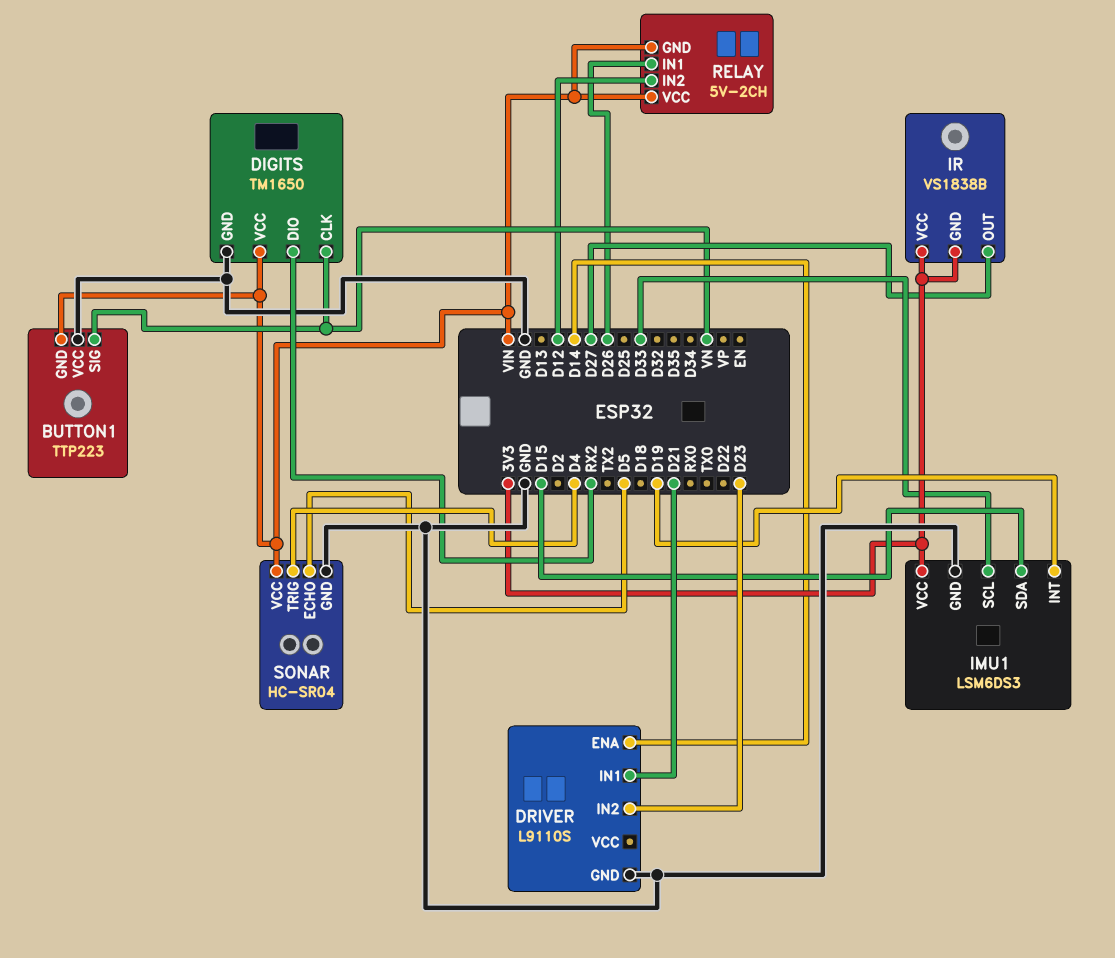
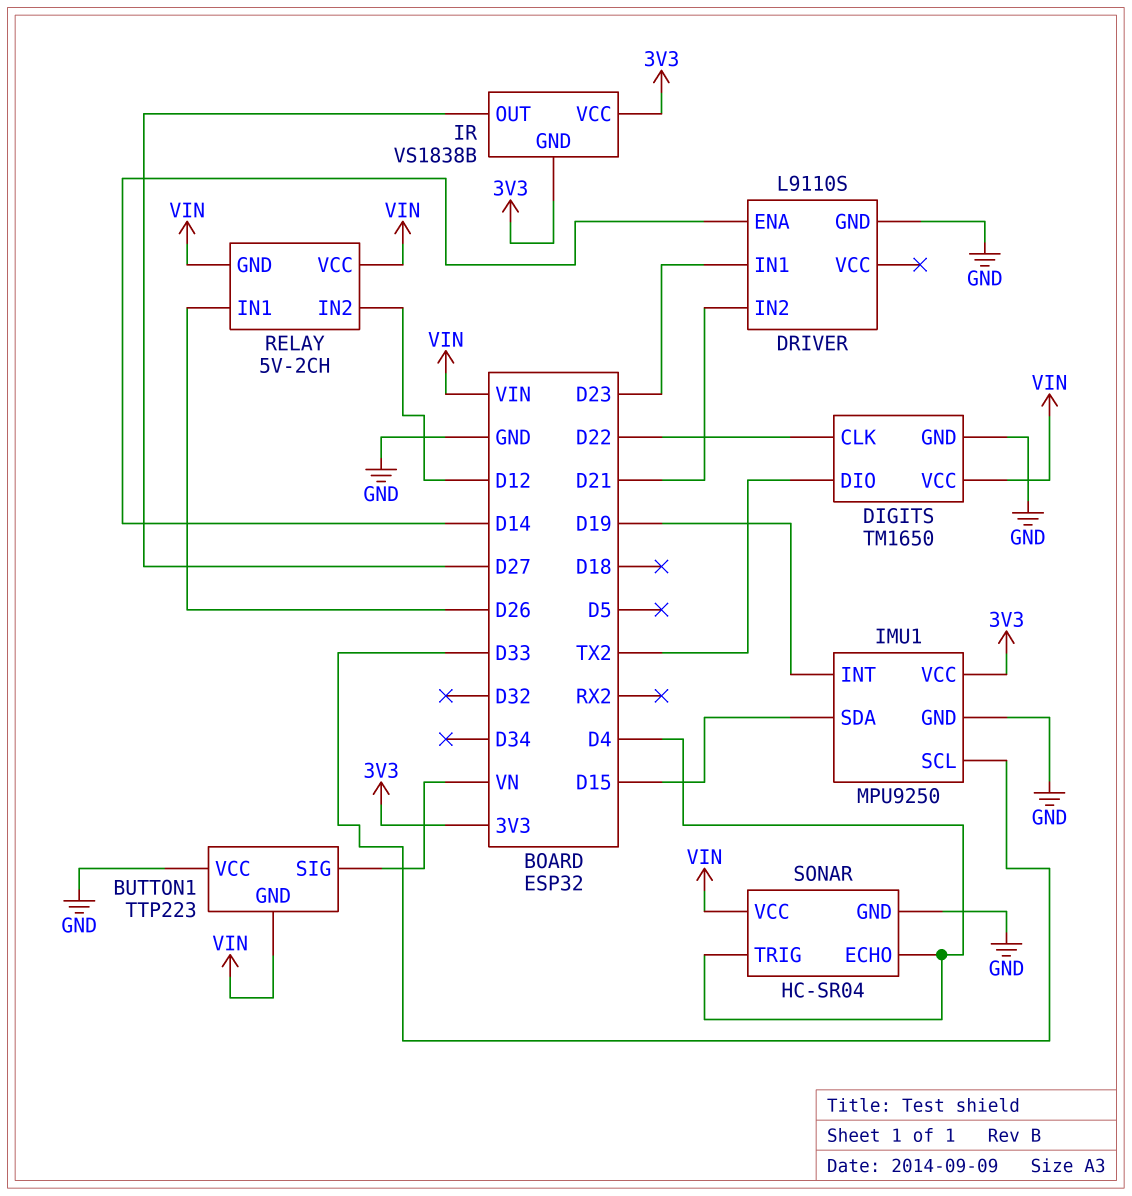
DIGITS pin CLK: VN -> D22
DIGITS pin DIO: RX2 -> TX2
DRIVER pin IN1: D21 -> D23
DRIVER pin IN2: D23 -> D21
IMU1: LSM6DS3 -> MPU9250
SONAR pin ECHO: D5 -> D4

